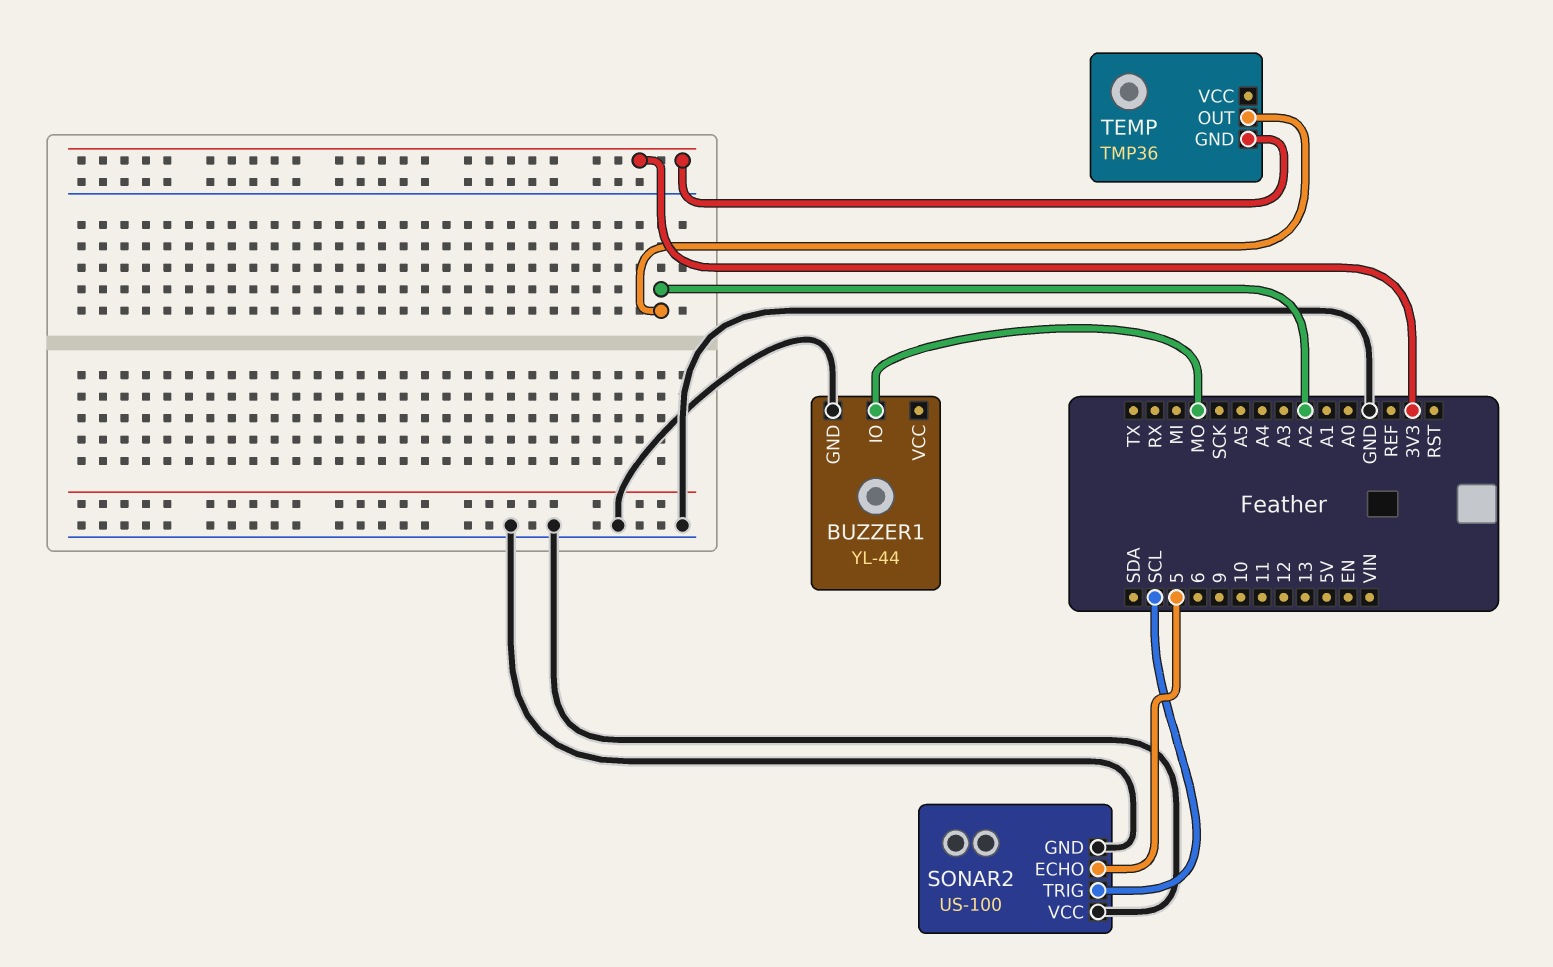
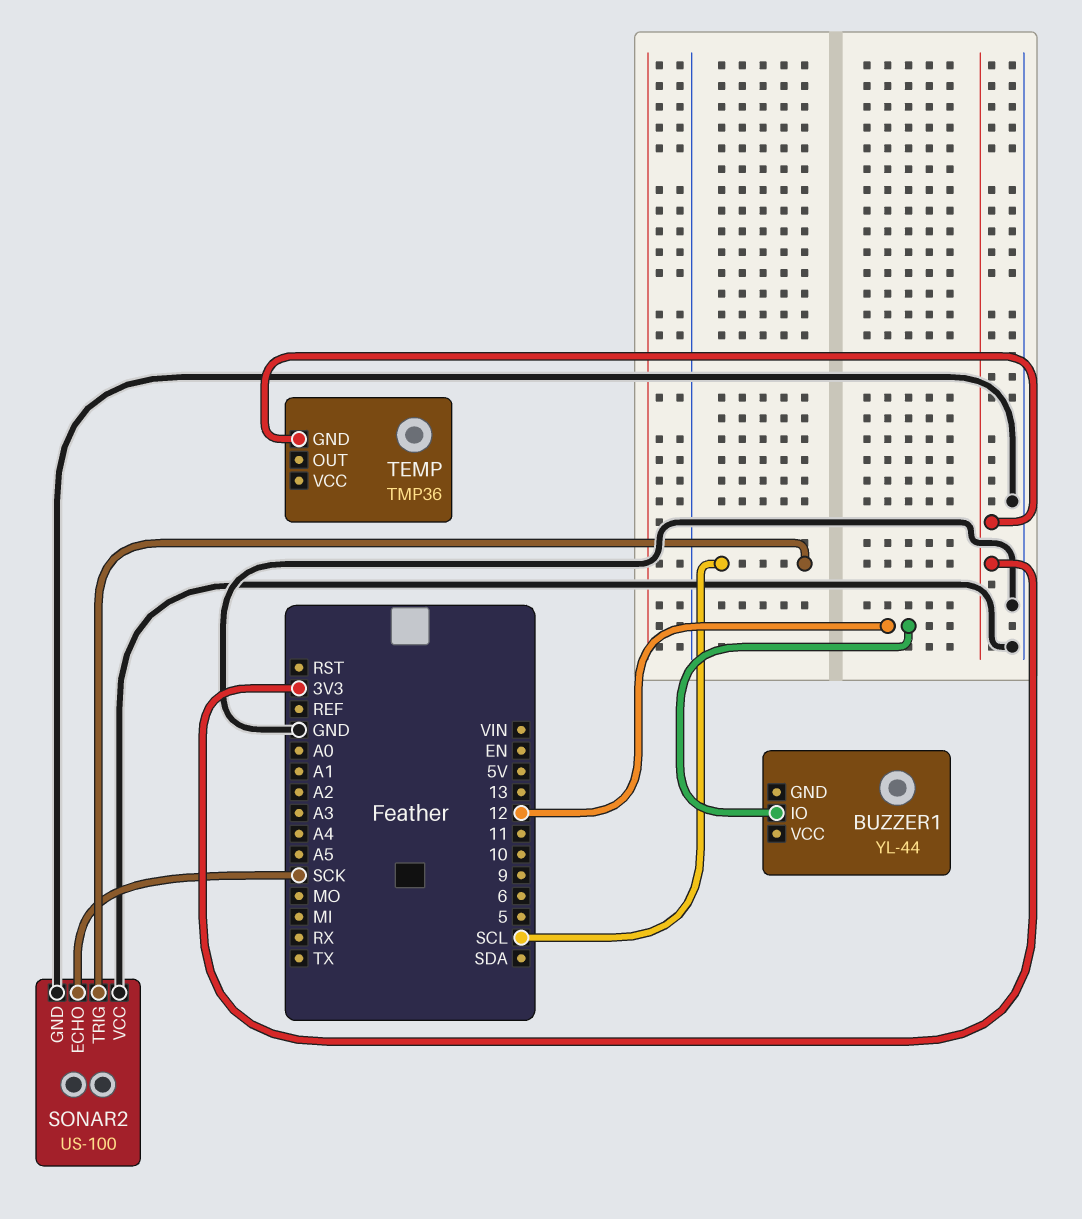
BUZZER1 pin GND: GND -> none
BUZZER1 pin IO: MO -> 12
SONAR2 pin ECHO: 5 -> SCK
TEMP pin OUT: A2 -> none

